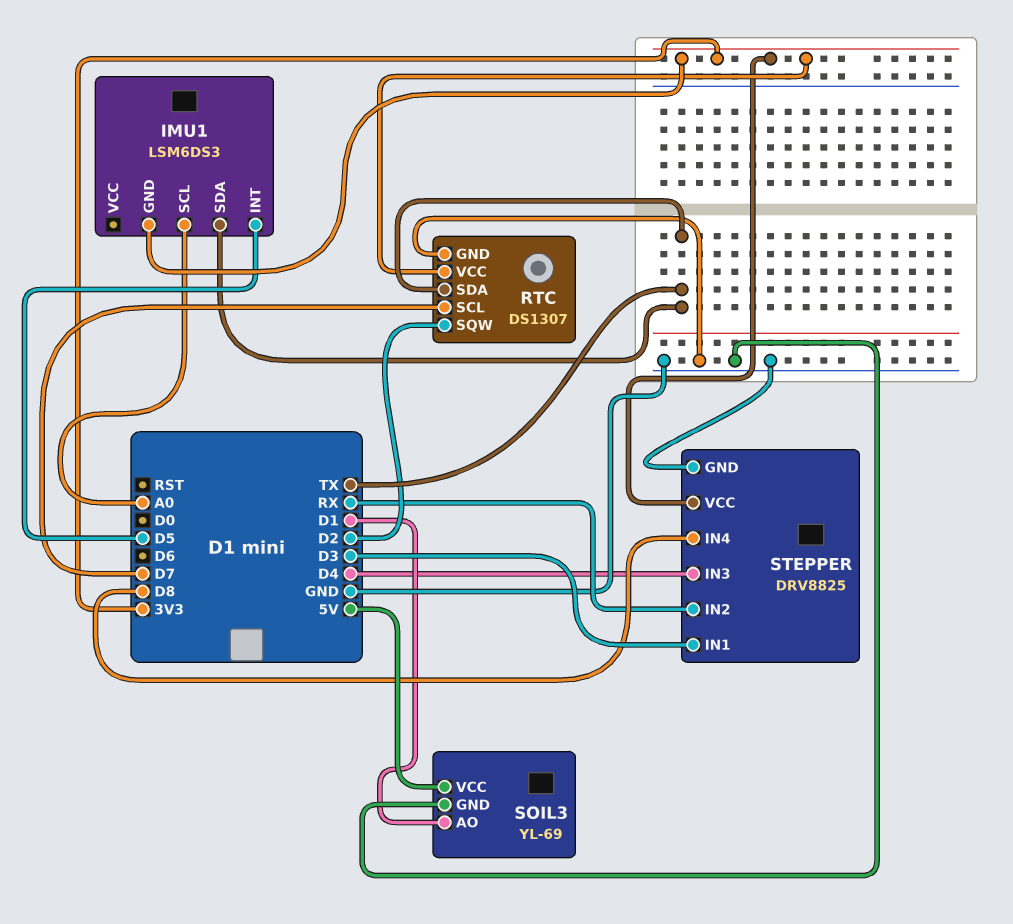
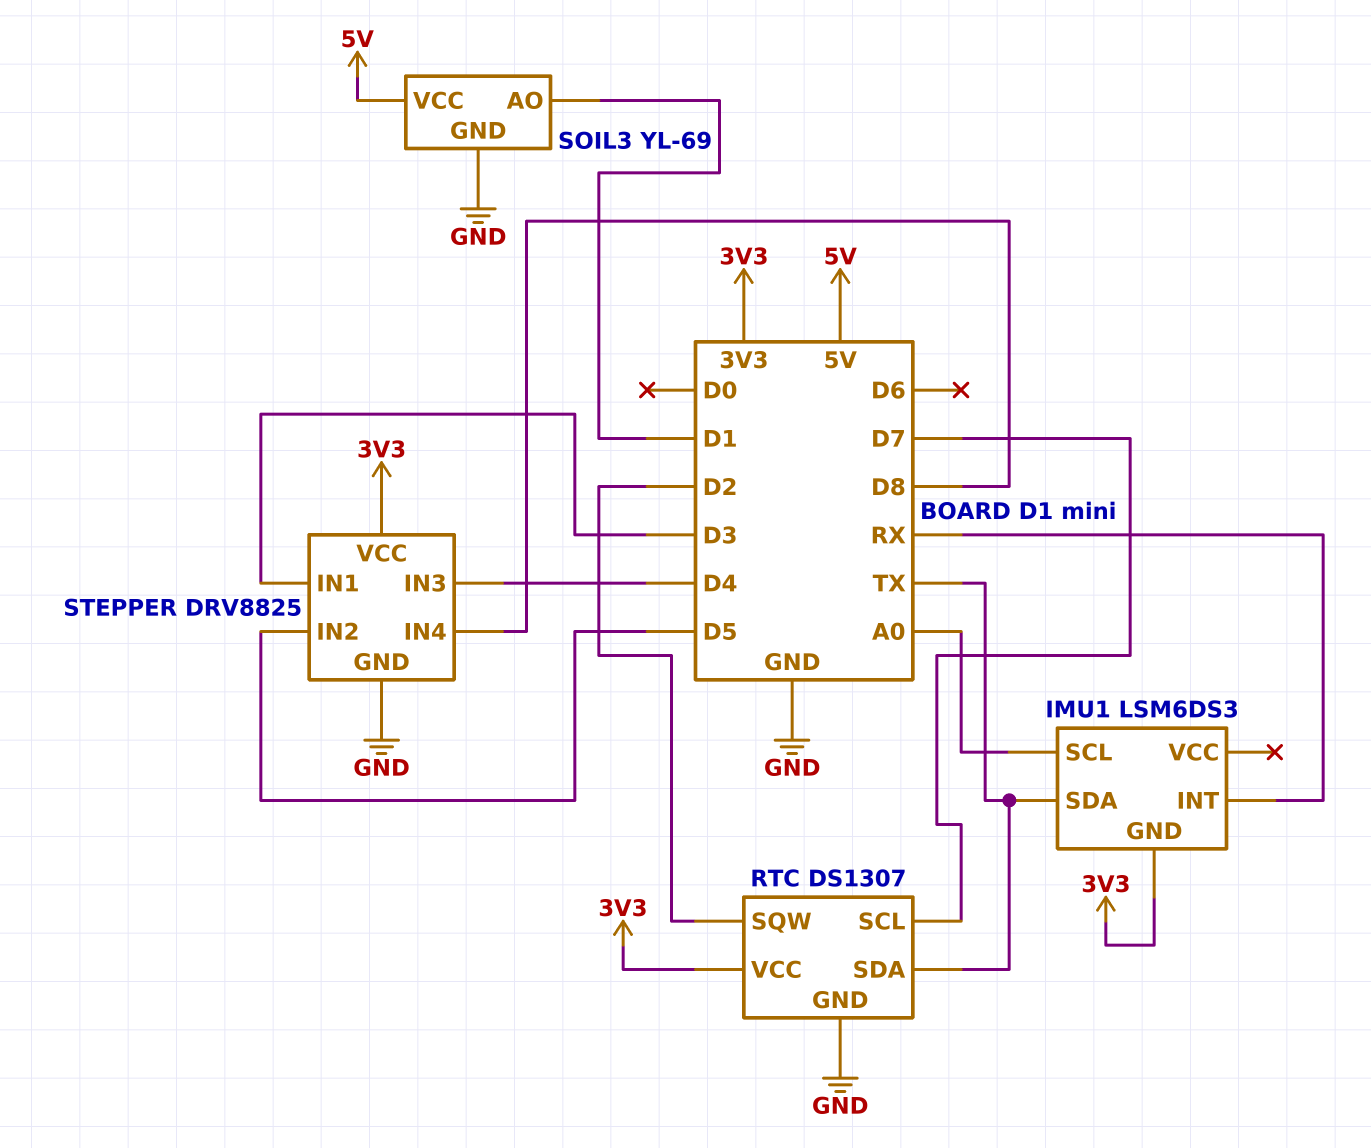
IMU1 pin INT: D5 -> RX
STEPPER pin IN2: RX -> D5

